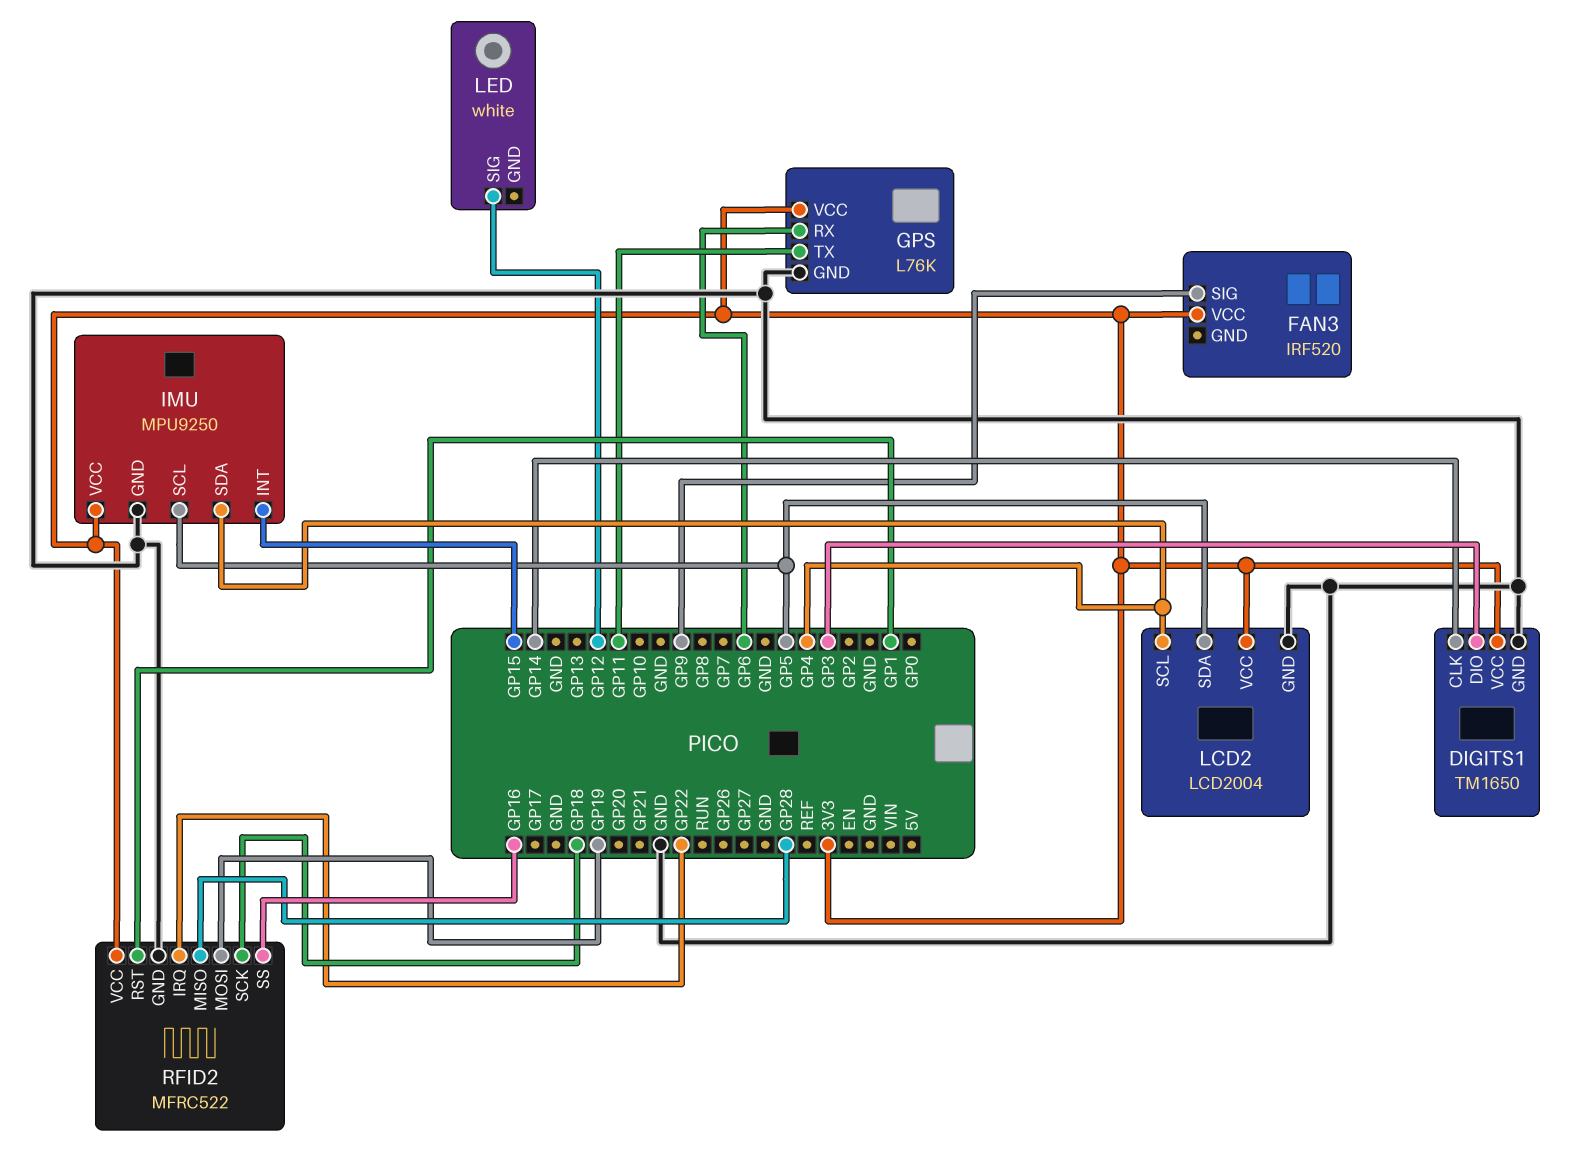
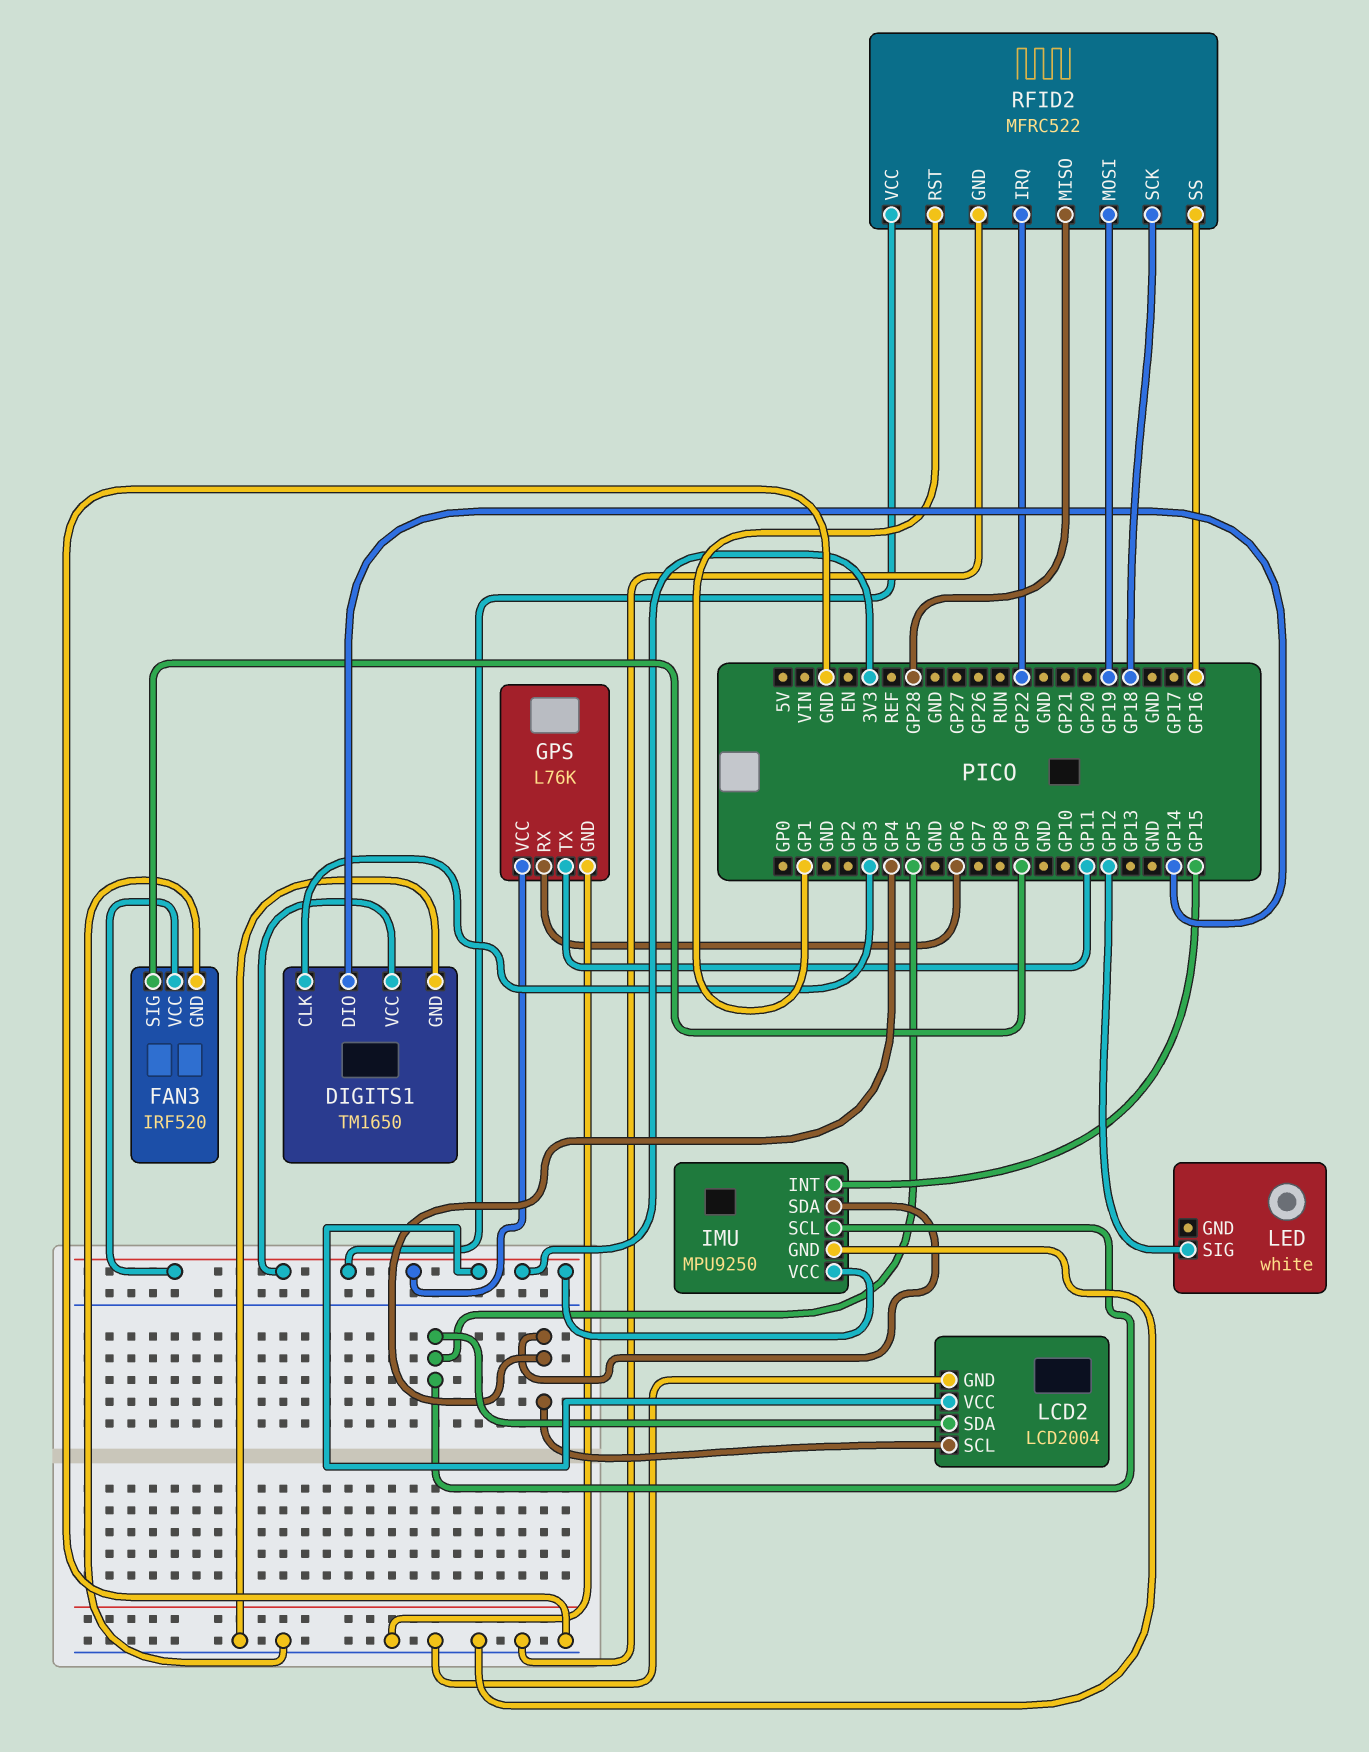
DIGITS1 pin CLK: GP14 -> GP3
DIGITS1 pin DIO: GP3 -> GP14
FAN3 pin GND: none -> GND

